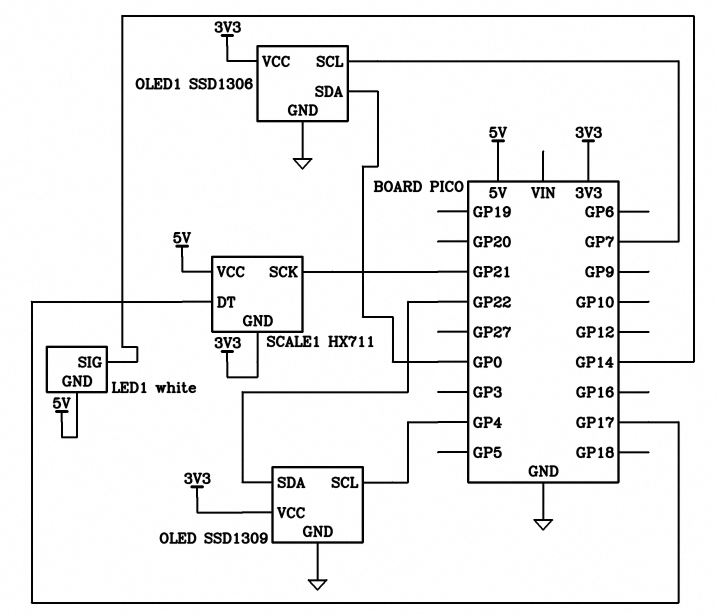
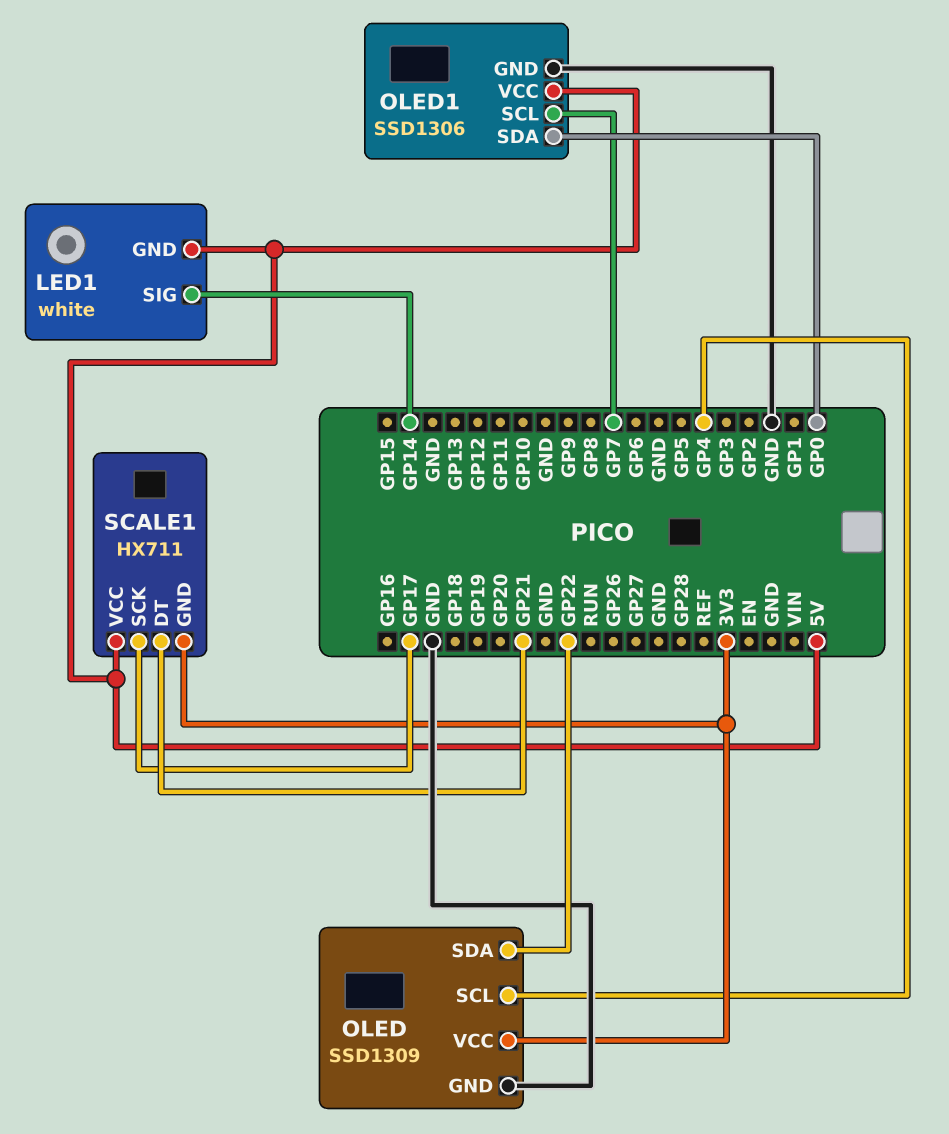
OLED1 pin VCC: 3V3 -> 5V
SCALE1 pin DT: GP17 -> GP21
SCALE1 pin SCK: GP21 -> GP17

